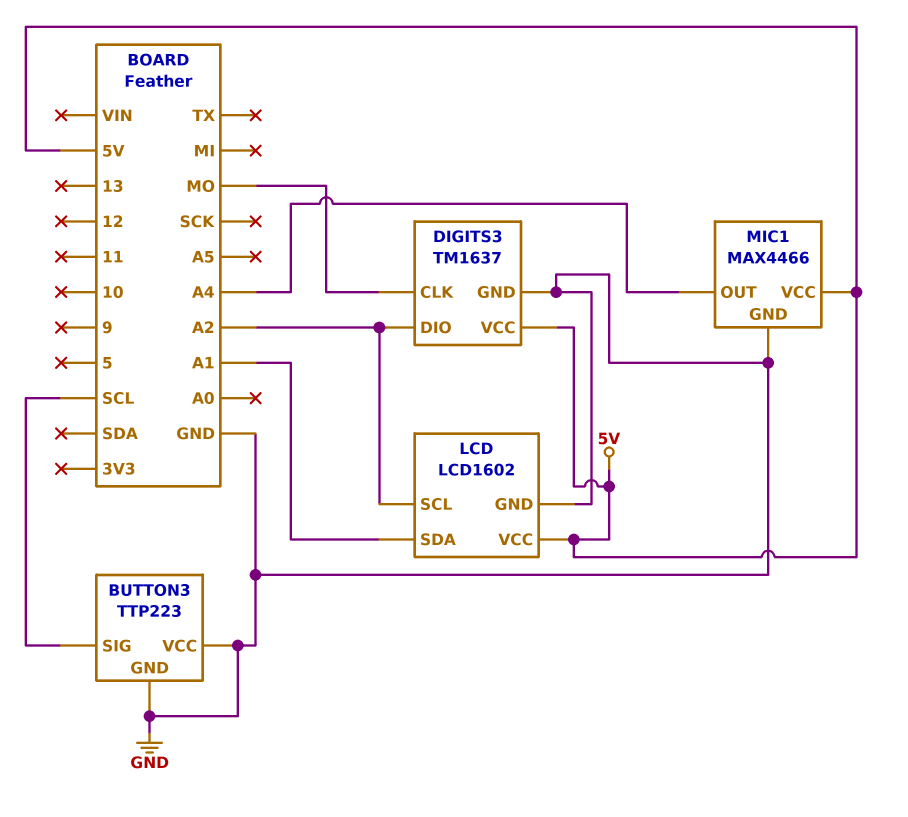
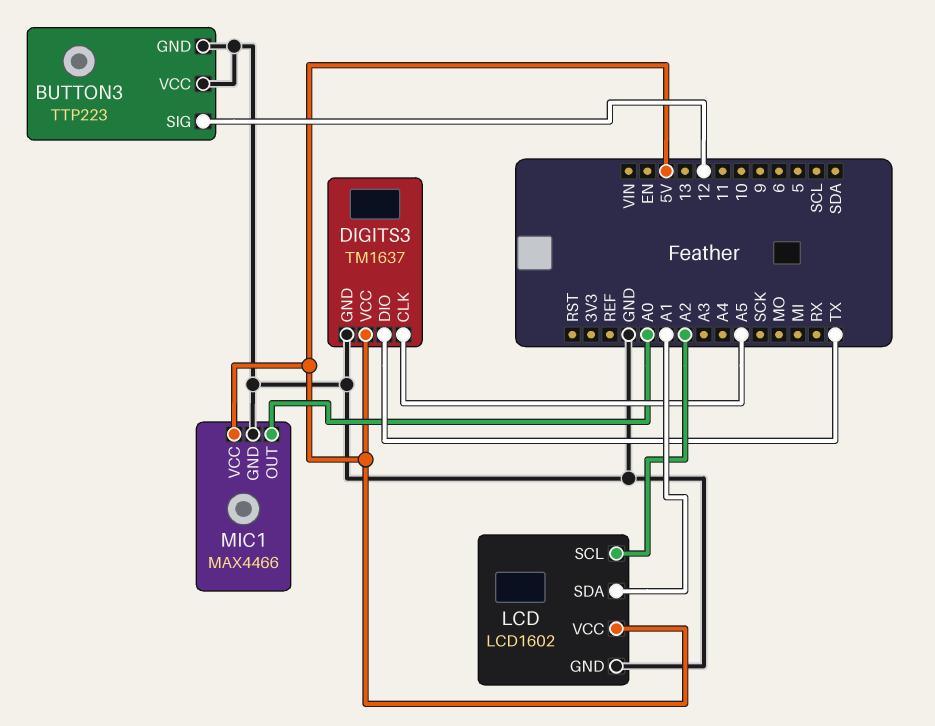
BUTTON3 pin SIG: SCL -> 12
DIGITS3 pin CLK: MO -> A5
DIGITS3 pin DIO: A2 -> TX
MIC1 pin OUT: A4 -> A0

